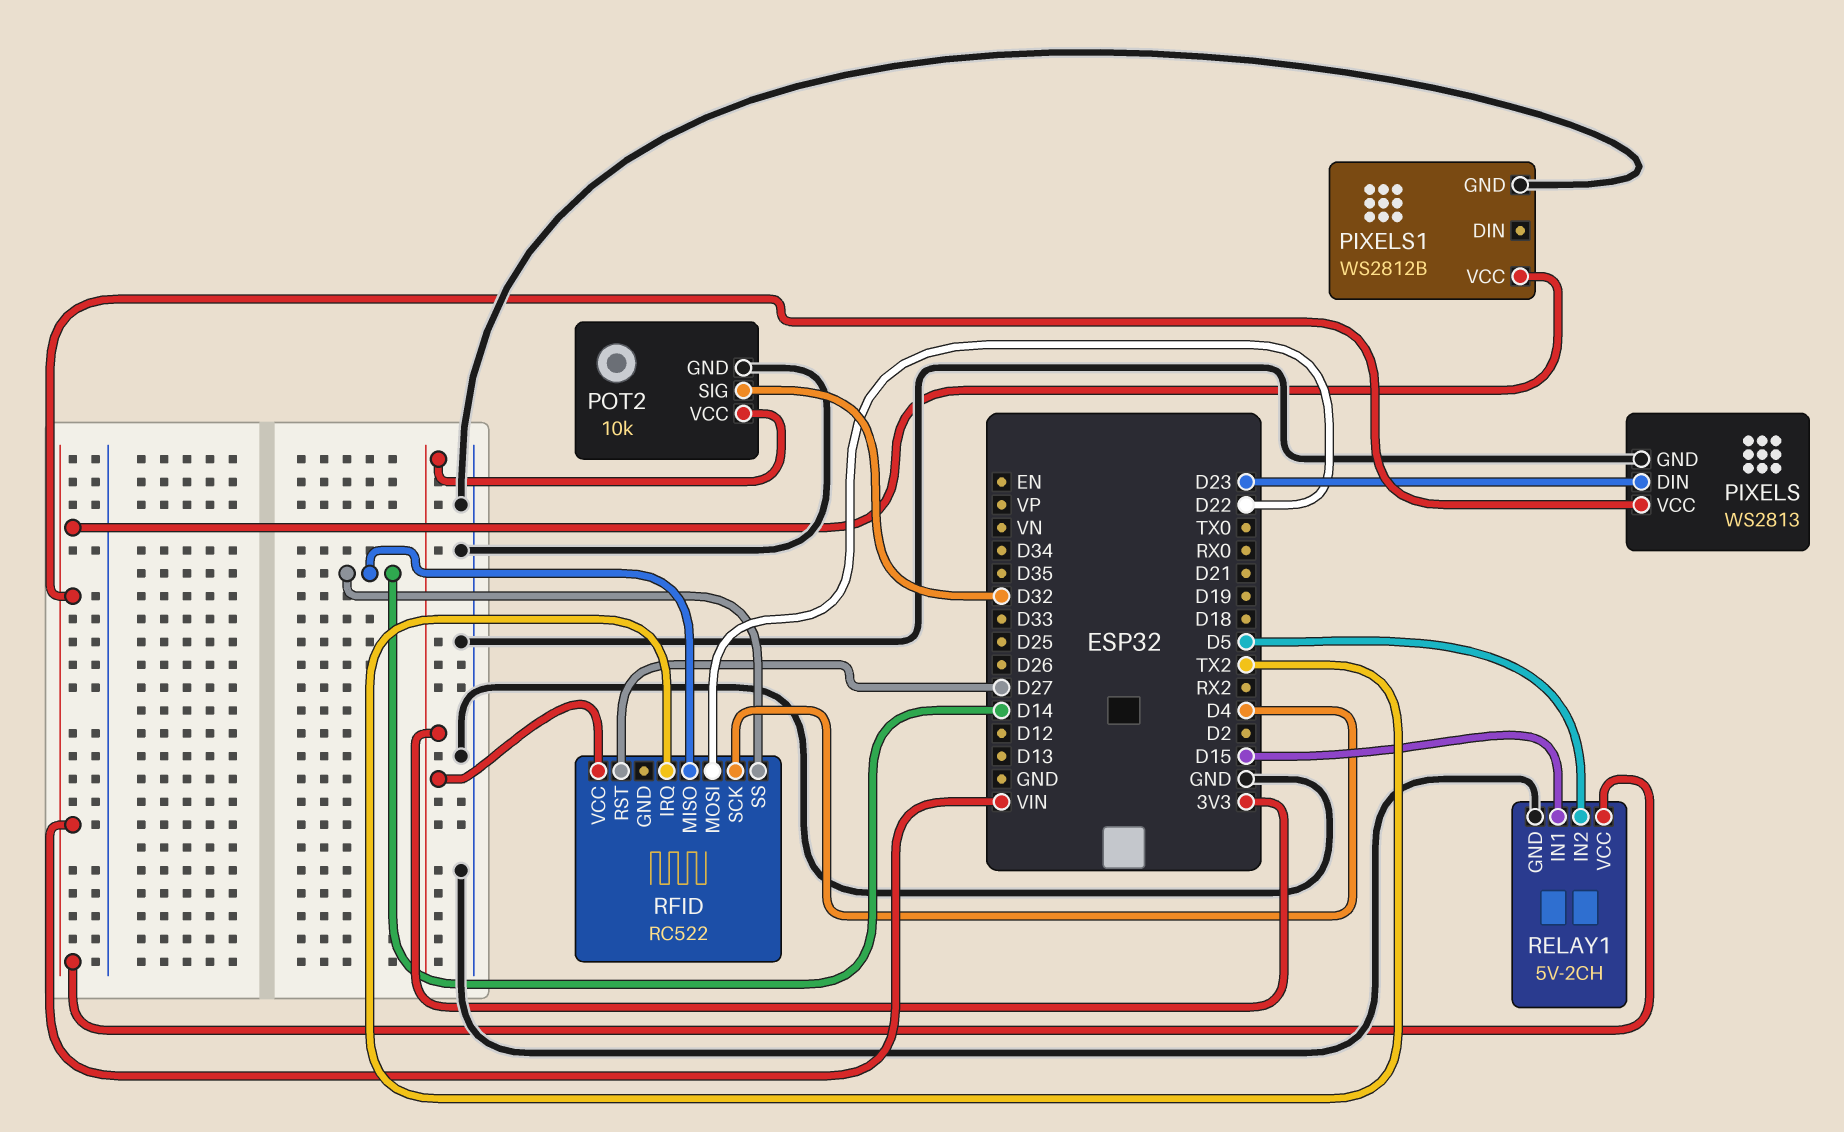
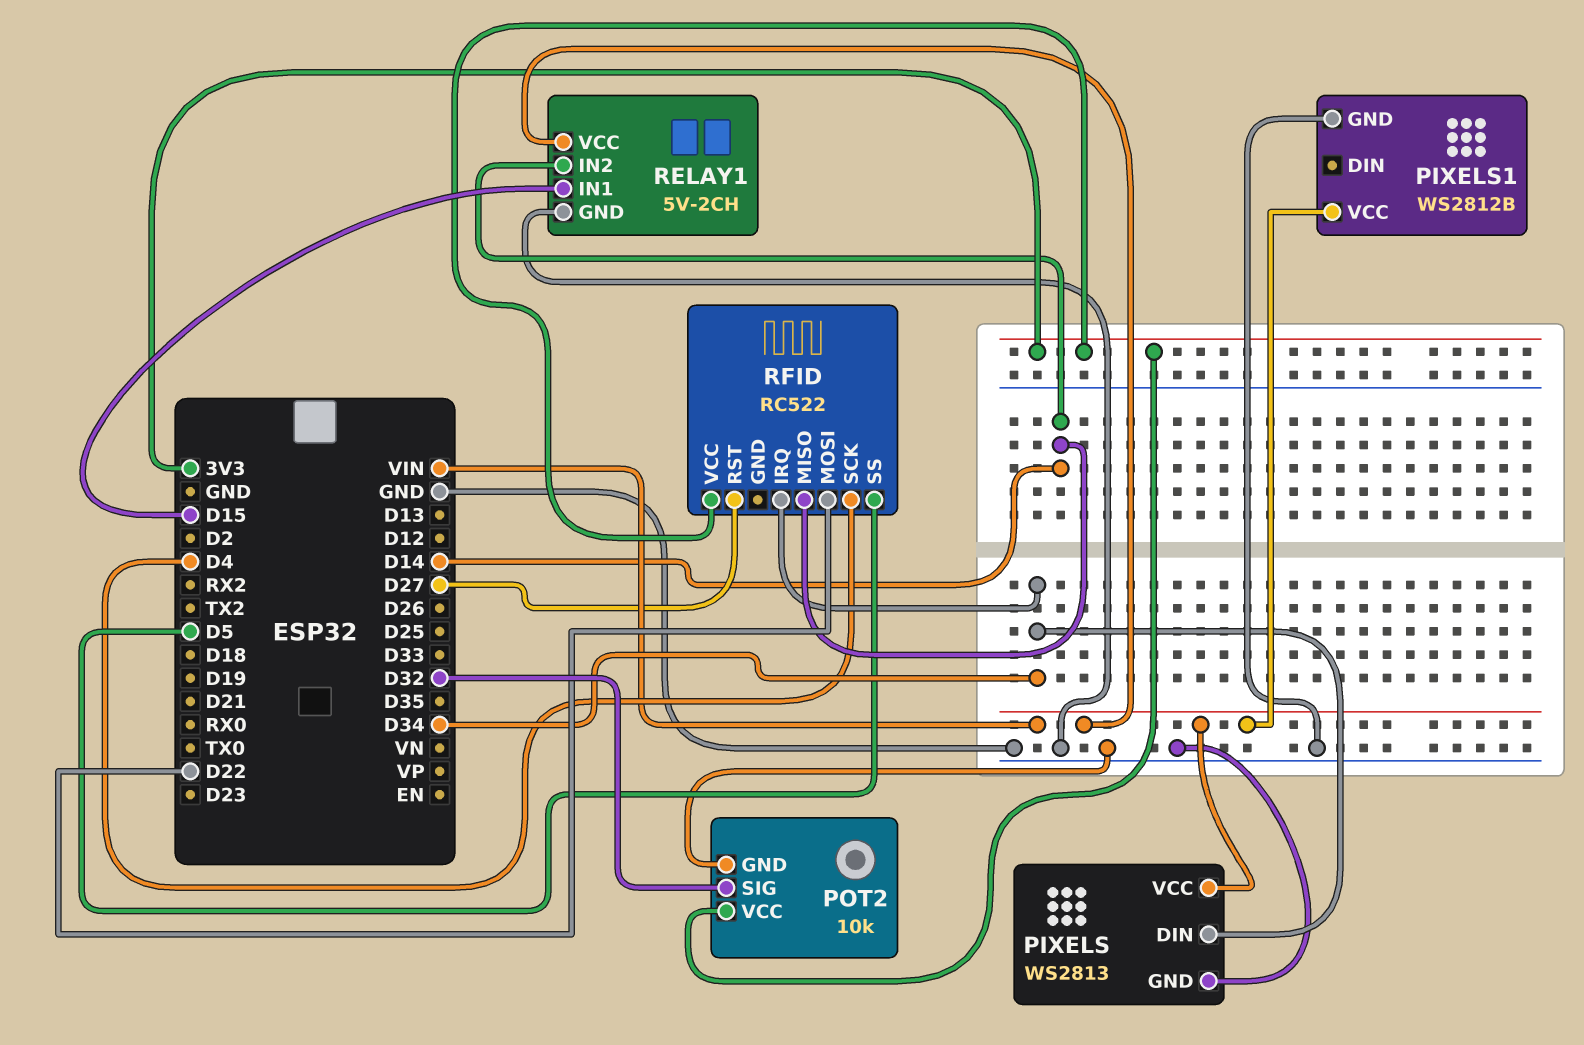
PIXELS pin DIN: D23 -> D34
RELAY1 pin IN2: D5 -> D14
RFID pin IRQ: TX2 -> D34
RFID pin SS: D14 -> D5

